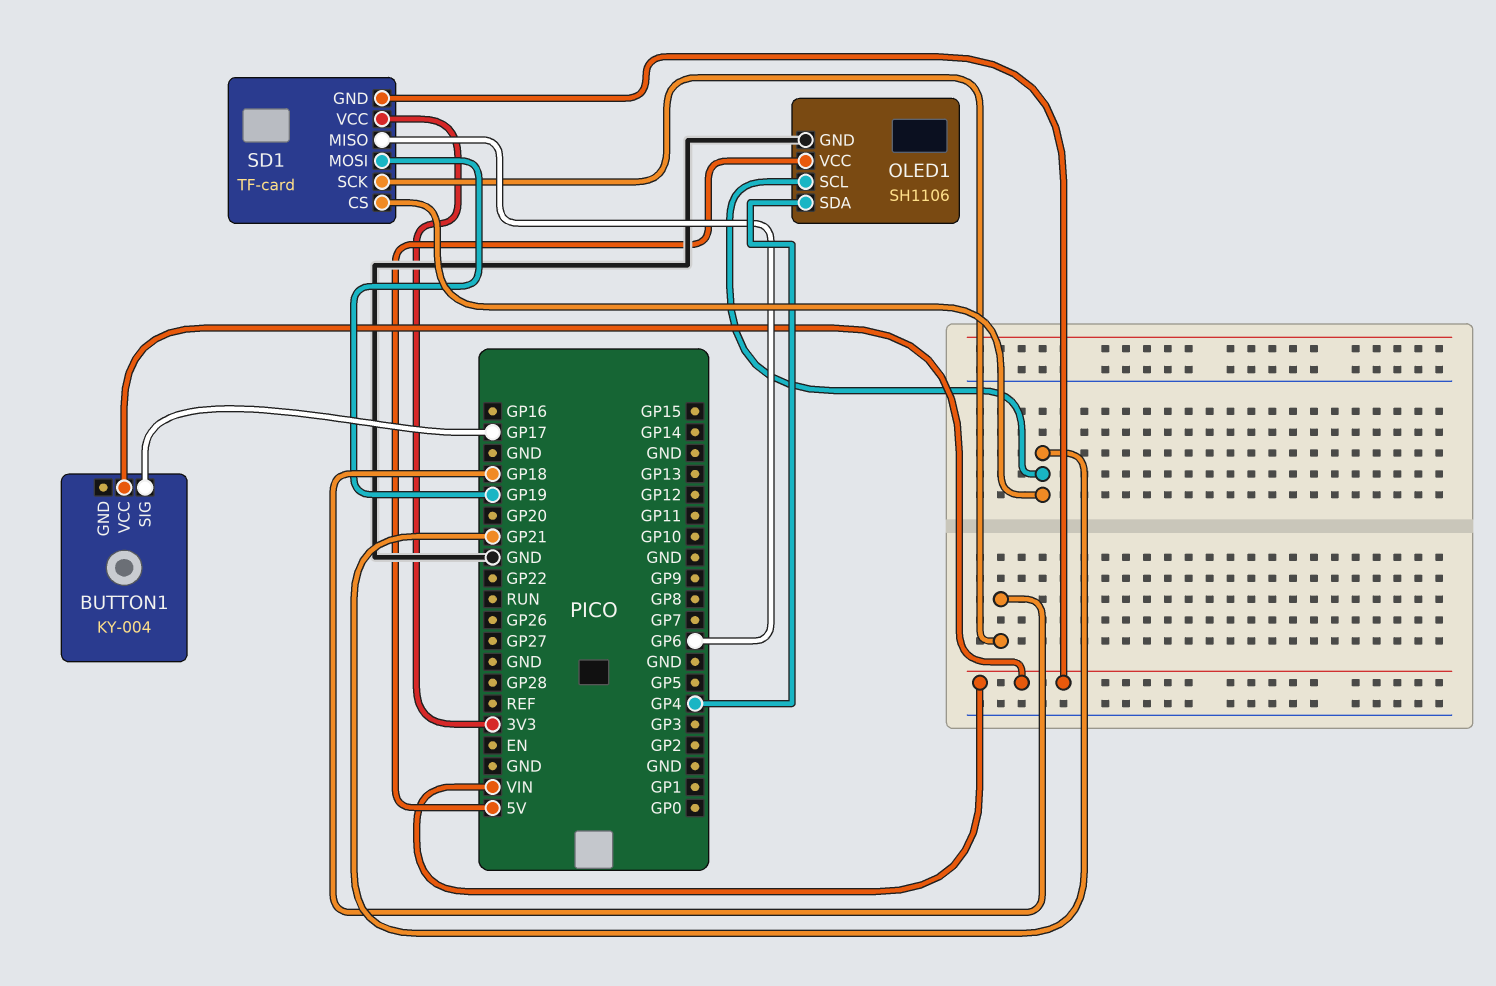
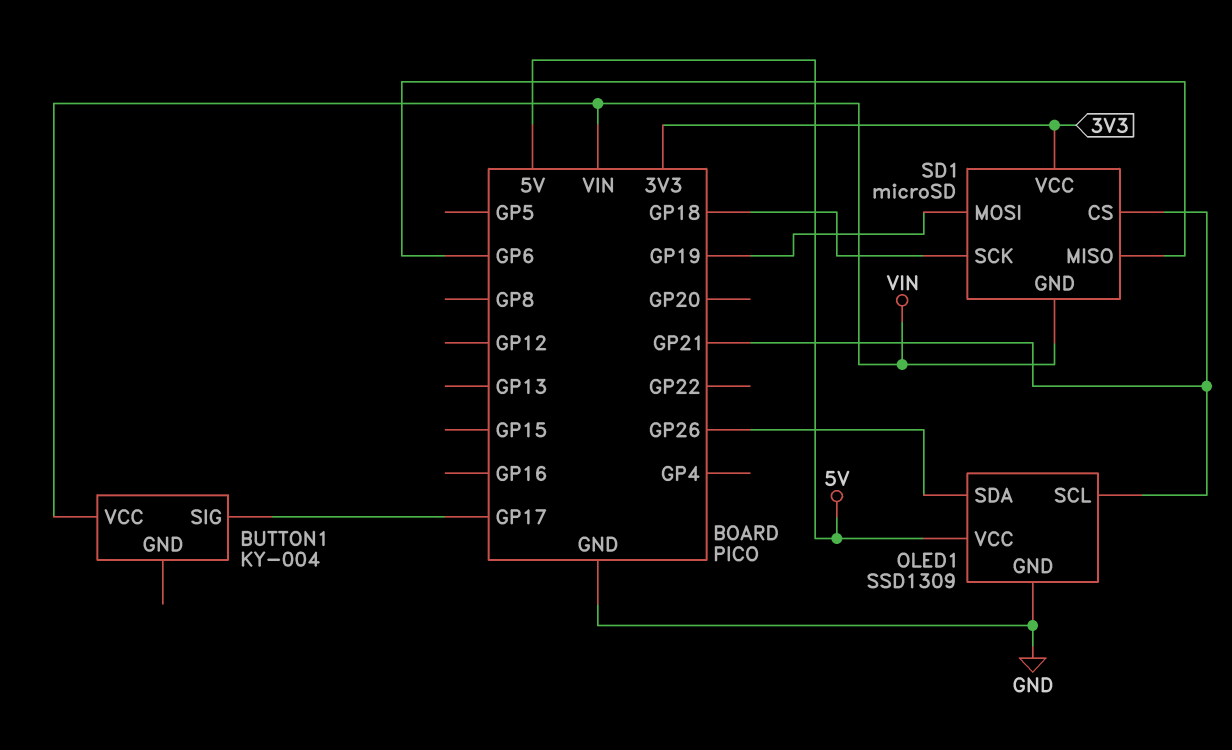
OLED1: SH1106 -> SSD1309
OLED1 pin SDA: GP4 -> GP26
SD1: TF-card -> microSD

